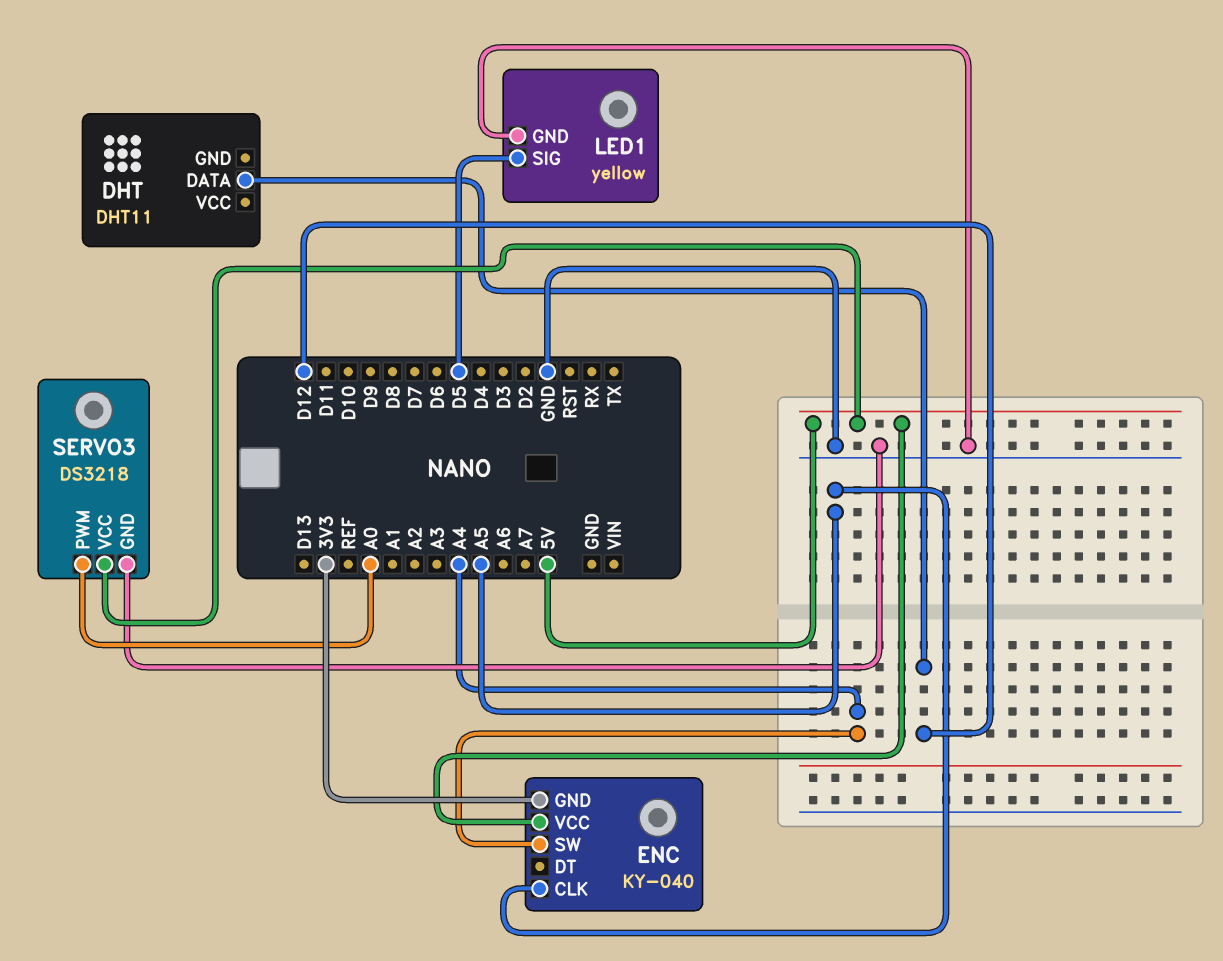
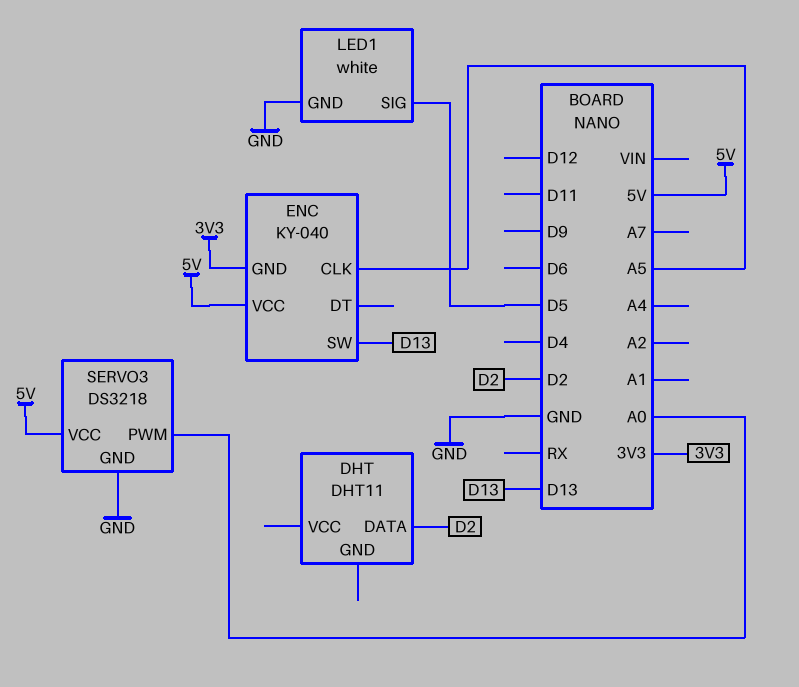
DHT pin DATA: D12 -> D2
ENC pin SW: A4 -> D13
LED1: yellow -> white

